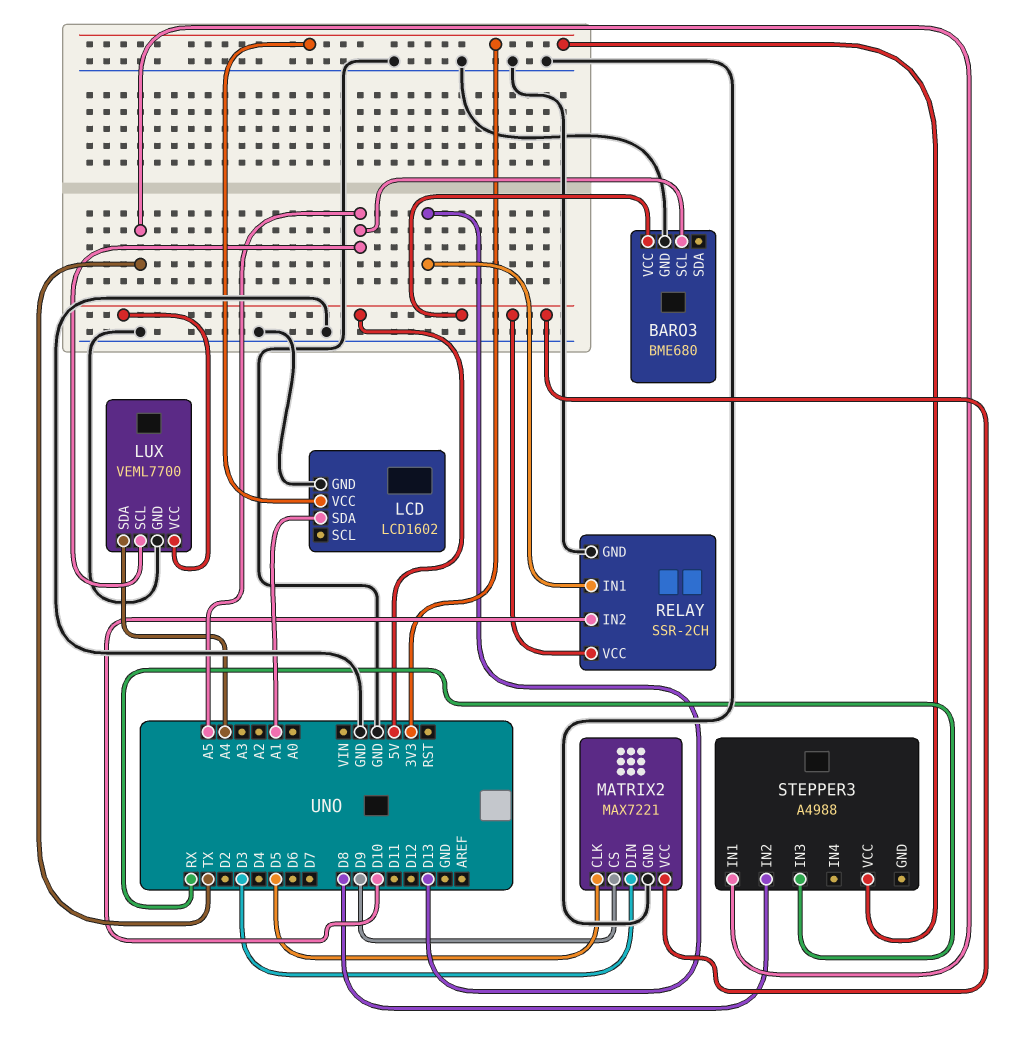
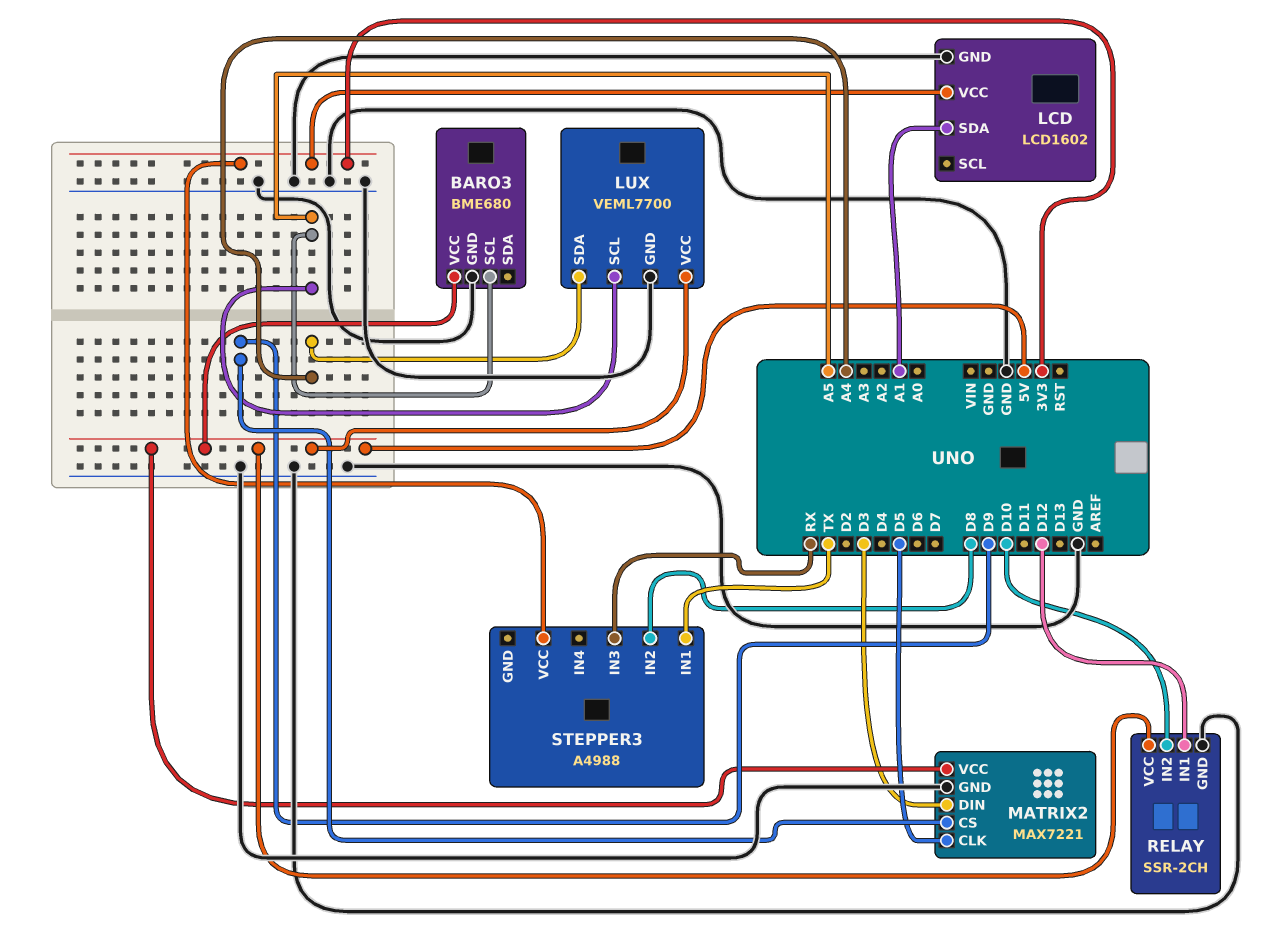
RELAY pin IN1: D13 -> D12

